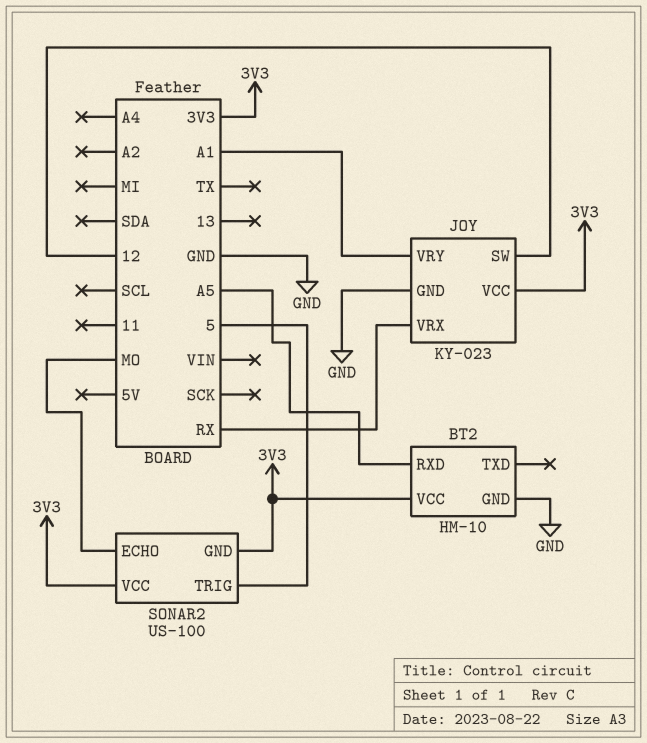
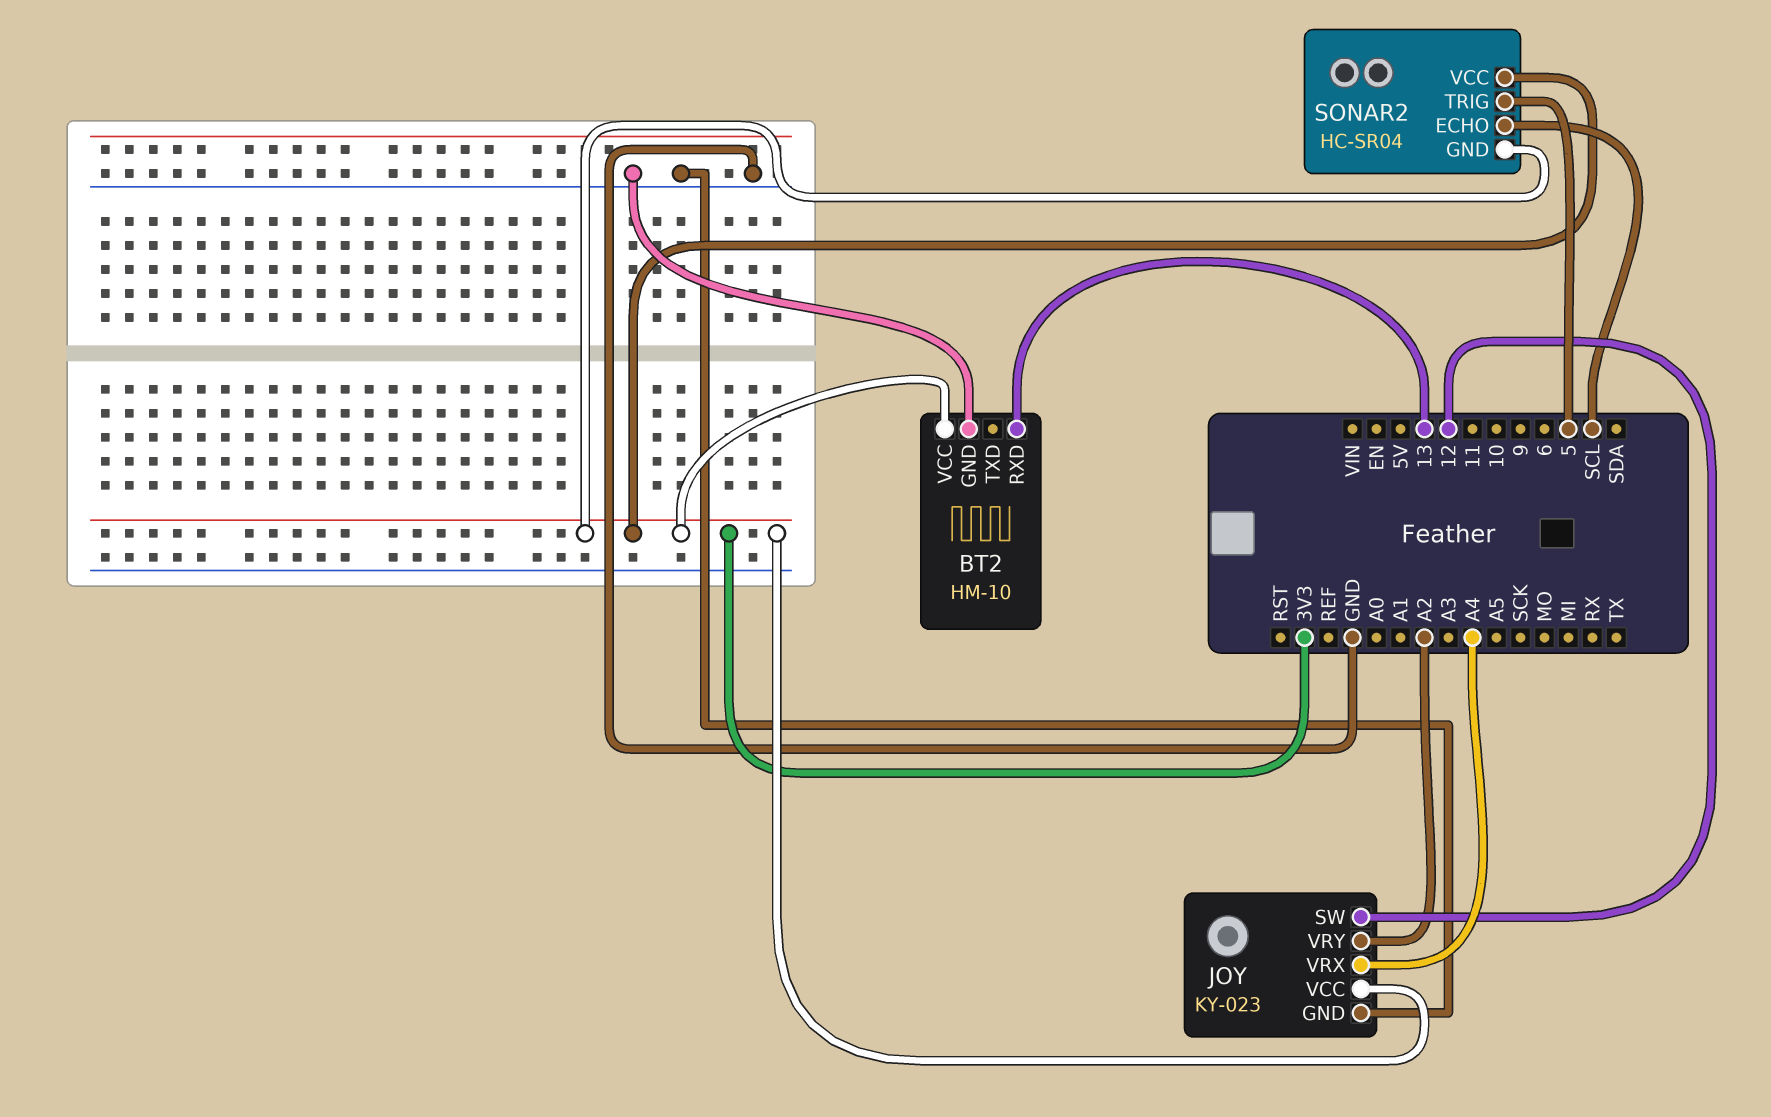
BT2 pin RXD: A5 -> 13
JOY pin VRX: RX -> A4
JOY pin VRY: A1 -> A2
SONAR2: US-100 -> HC-SR04
SONAR2 pin ECHO: MO -> SCL

